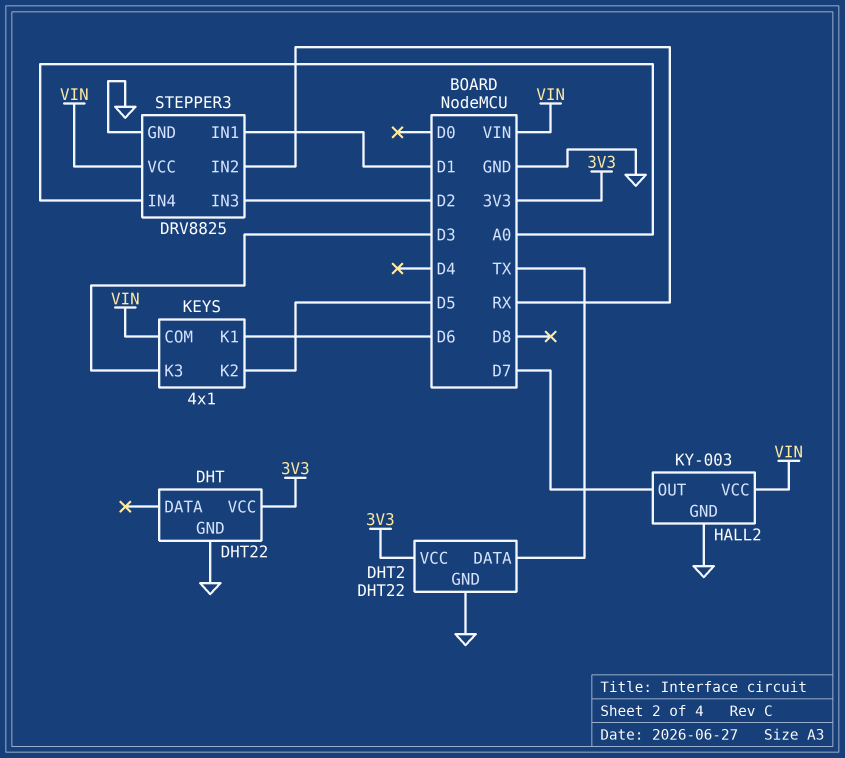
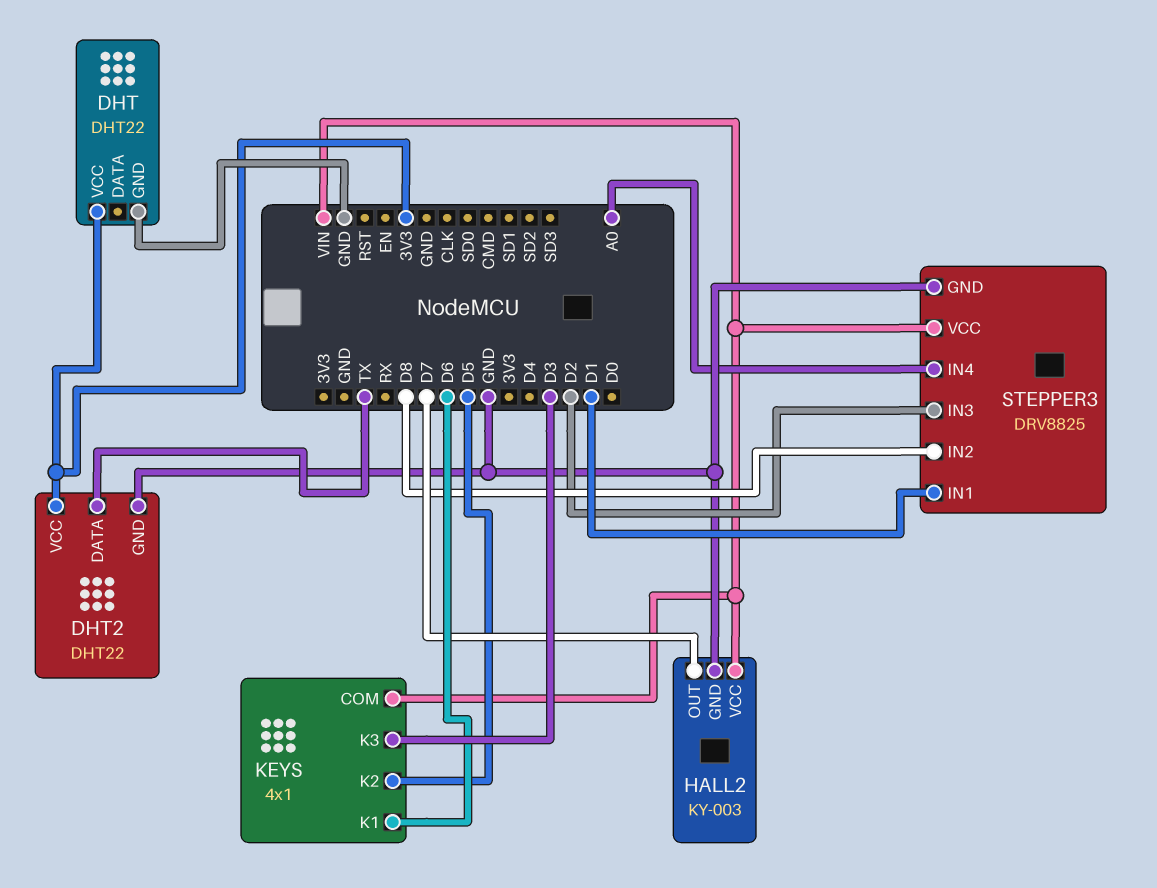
STEPPER3 pin IN2: RX -> D8

